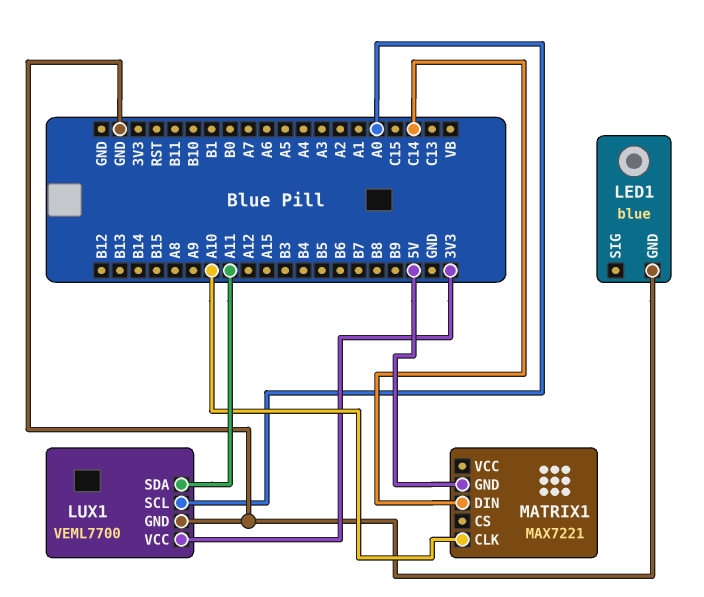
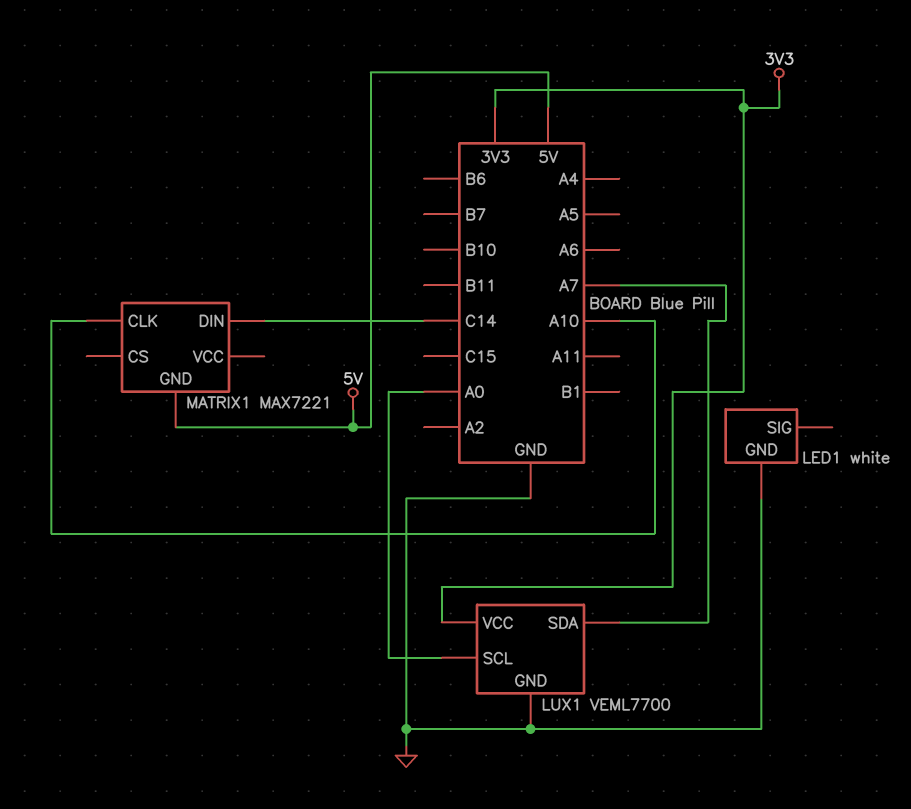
LED1: blue -> white
LUX1 pin SDA: A11 -> A7

